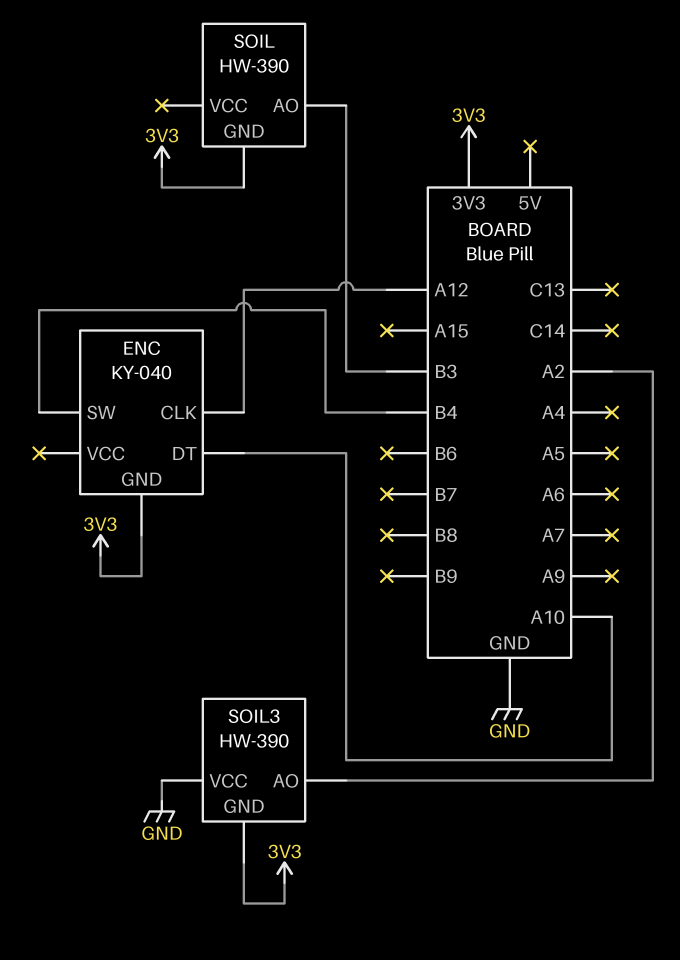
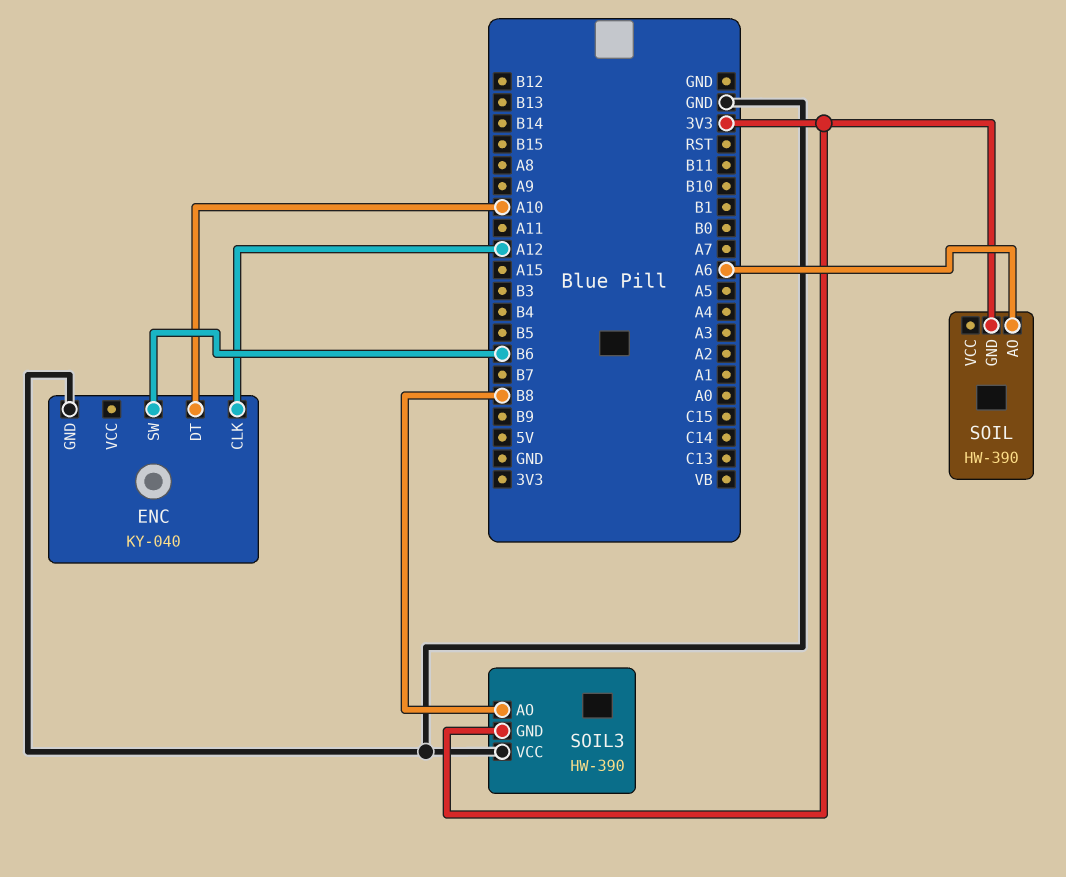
ENC pin GND: 3V3 -> GND
ENC pin SW: B4 -> B6
SOIL pin AO: B3 -> A6
SOIL3 pin AO: A2 -> B8

